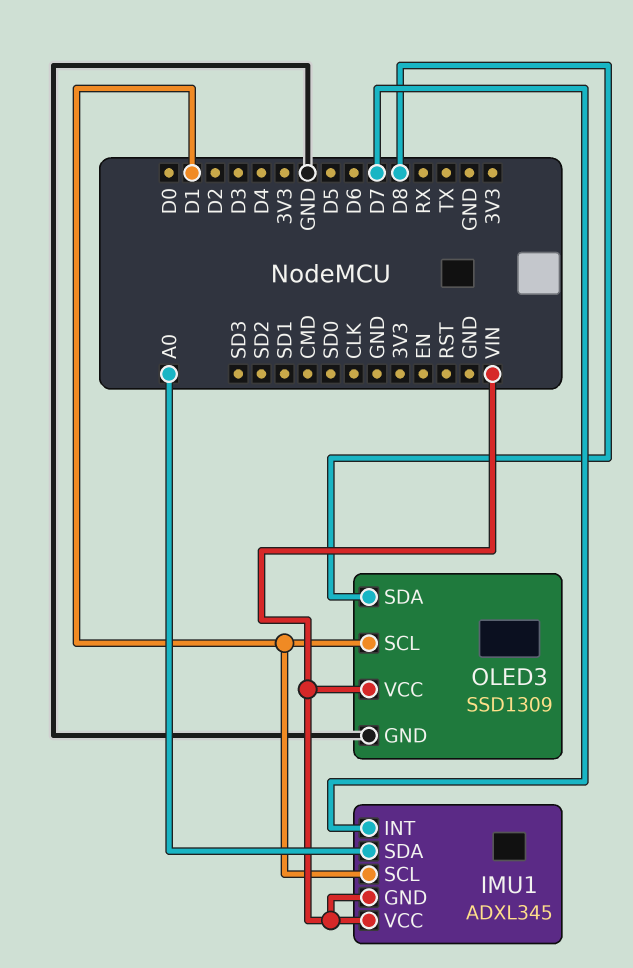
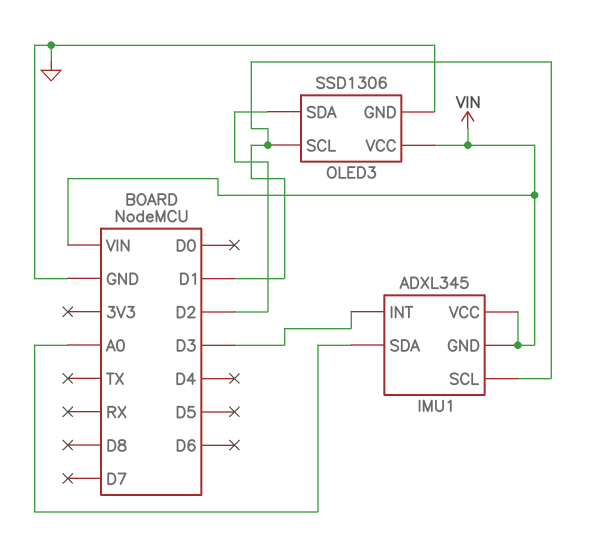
IMU1 pin INT: D7 -> D3
OLED3: SSD1309 -> SSD1306
OLED3 pin SDA: D8 -> D2

